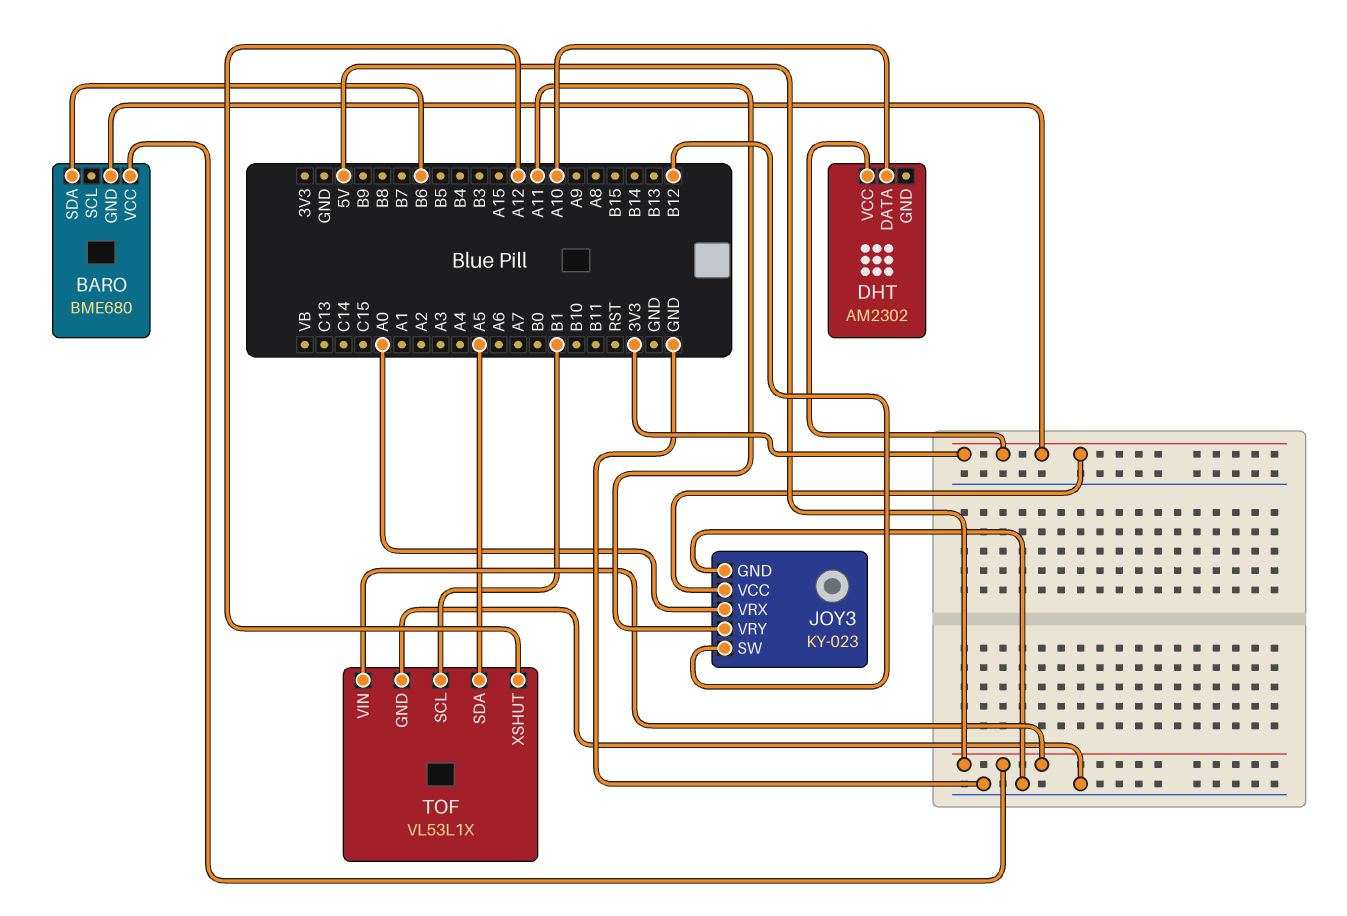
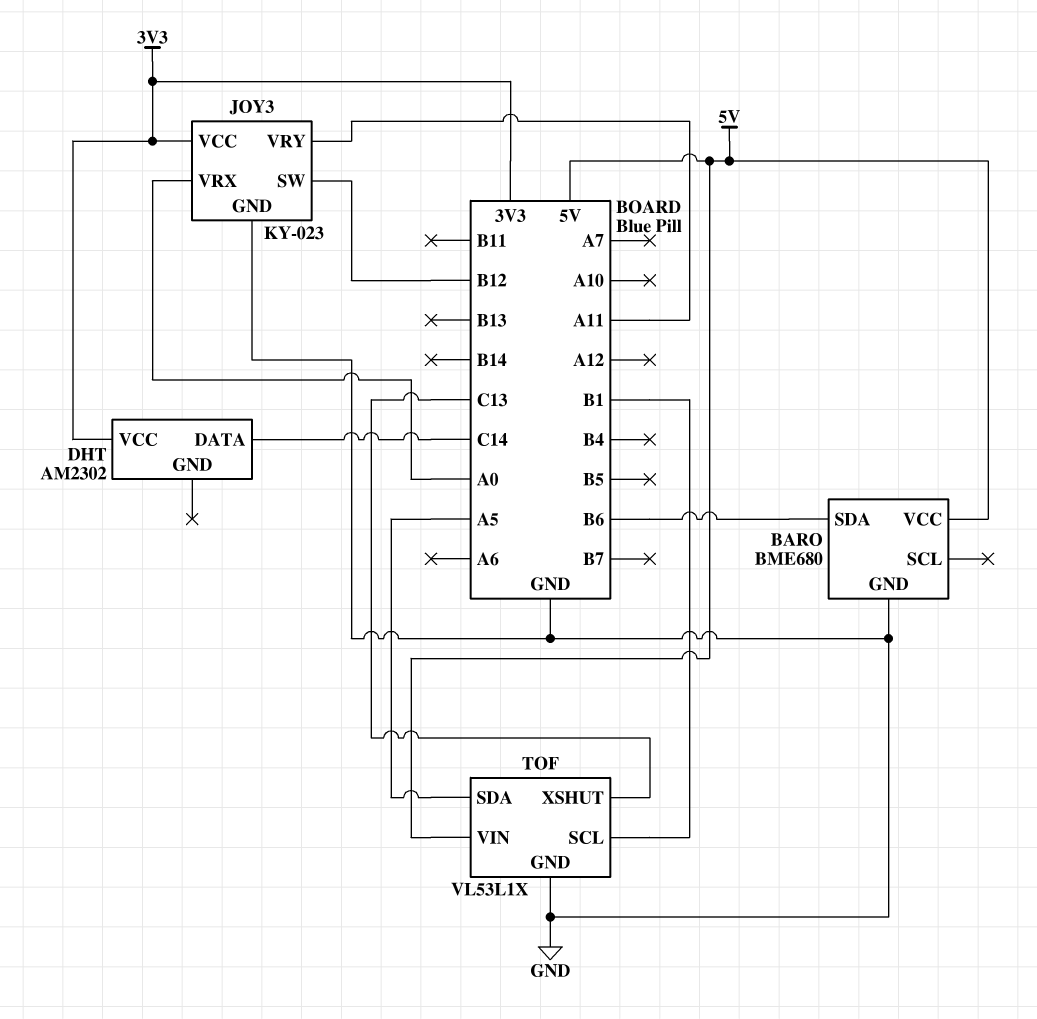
BARO pin GND: 3V3 -> GND
DHT pin DATA: A10 -> C14
TOF pin XSHUT: A12 -> C13

